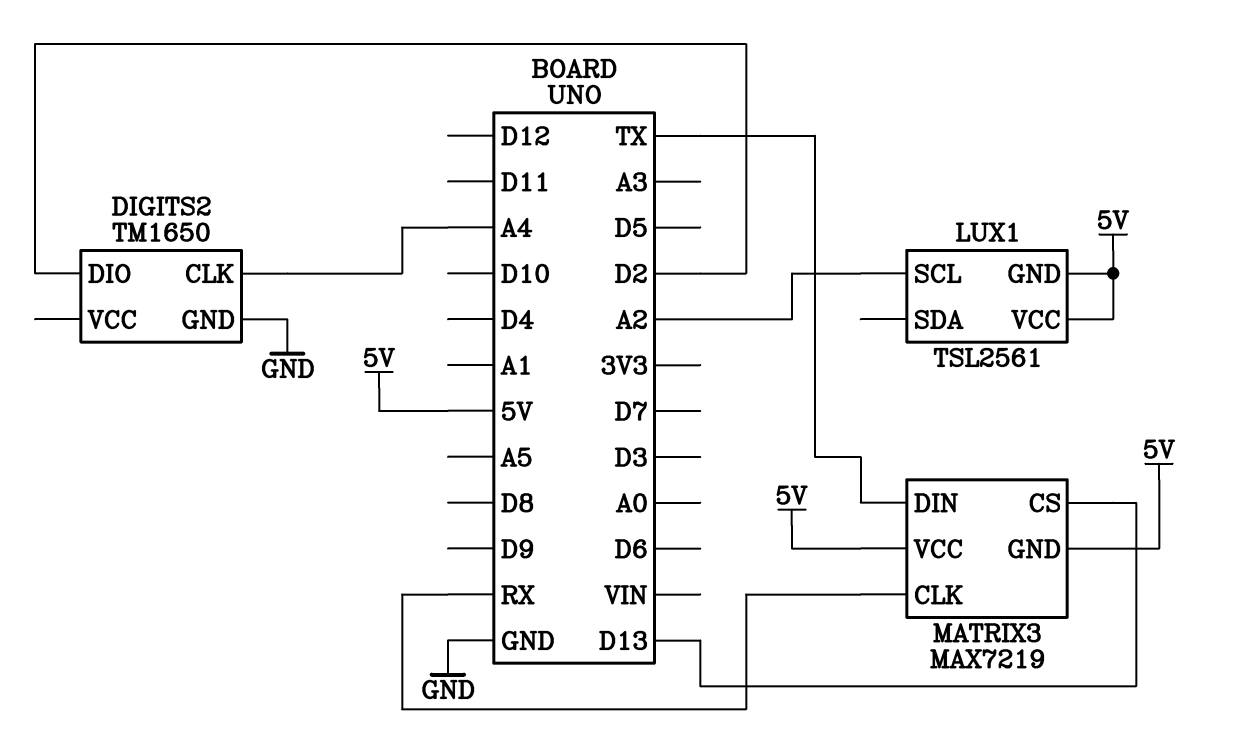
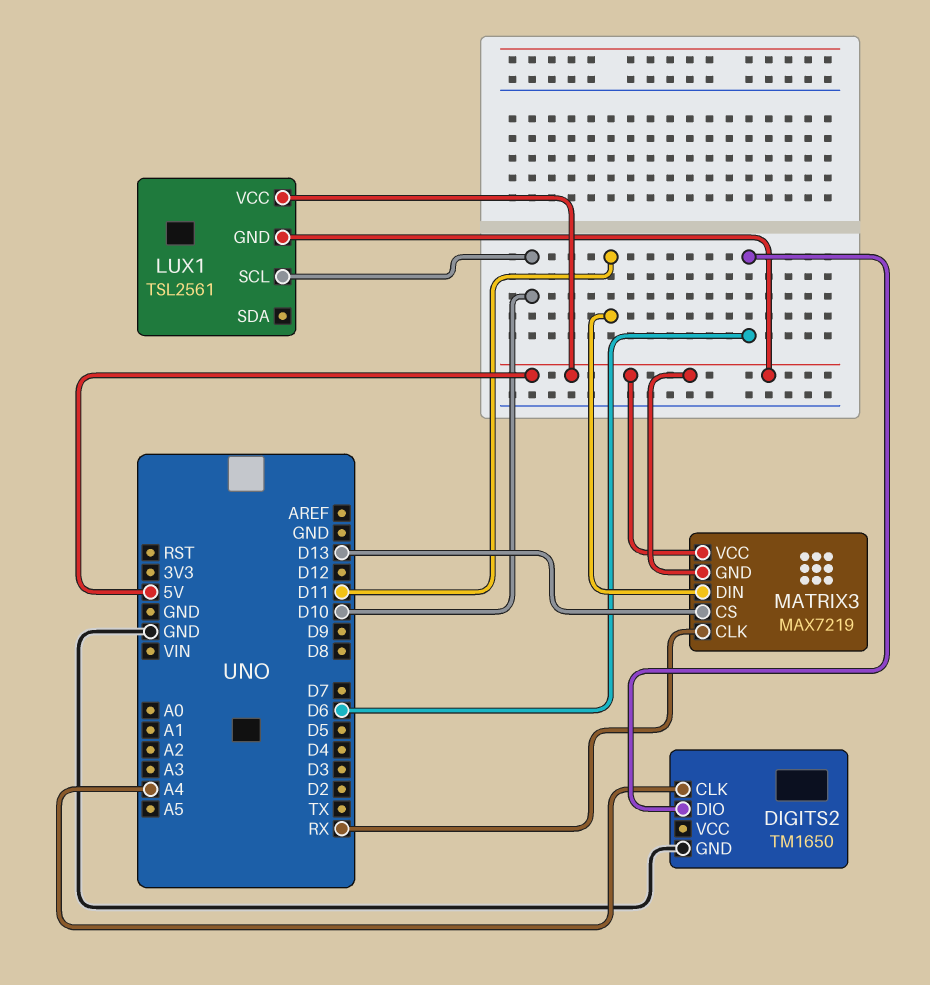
DIGITS2 pin DIO: D2 -> D6
LUX1 pin SCL: A2 -> D10
MATRIX3 pin DIN: TX -> D11

